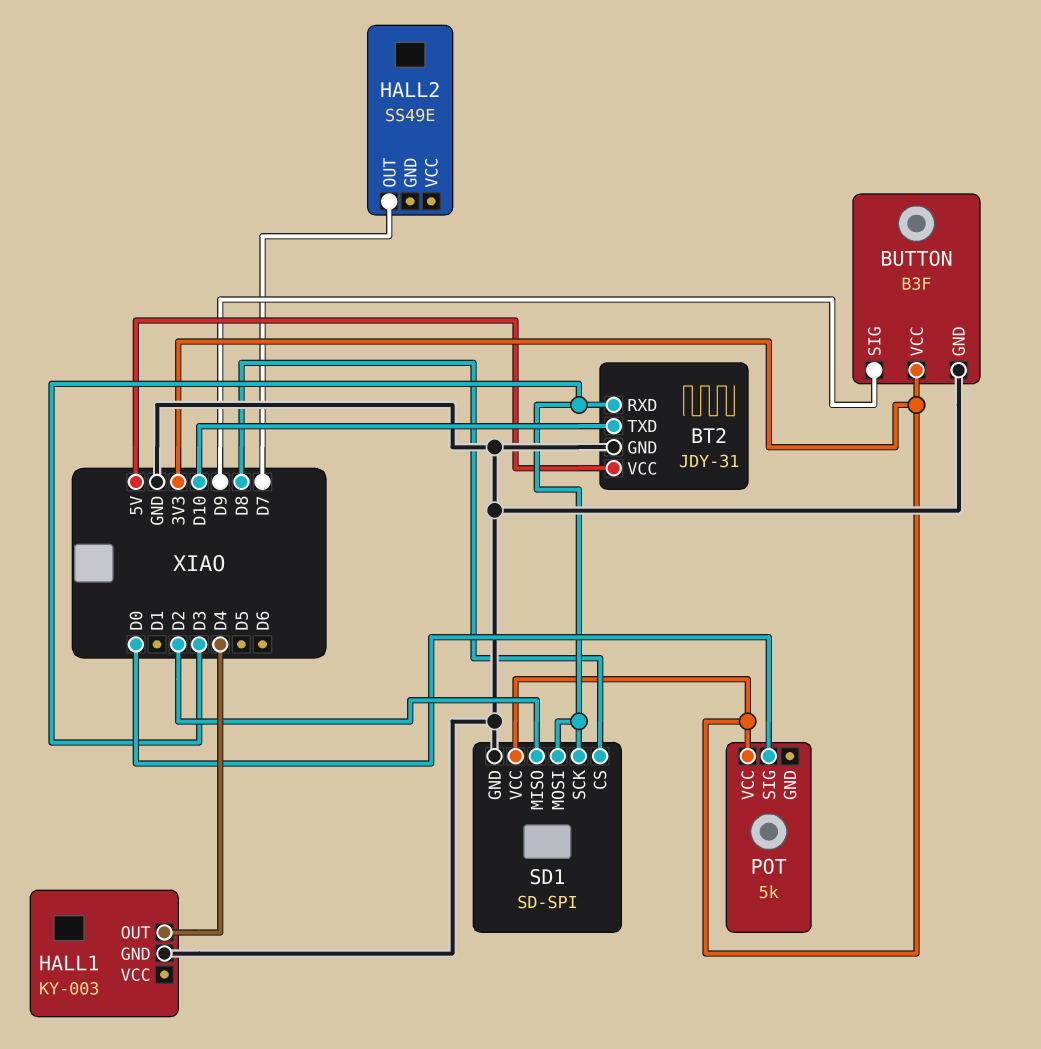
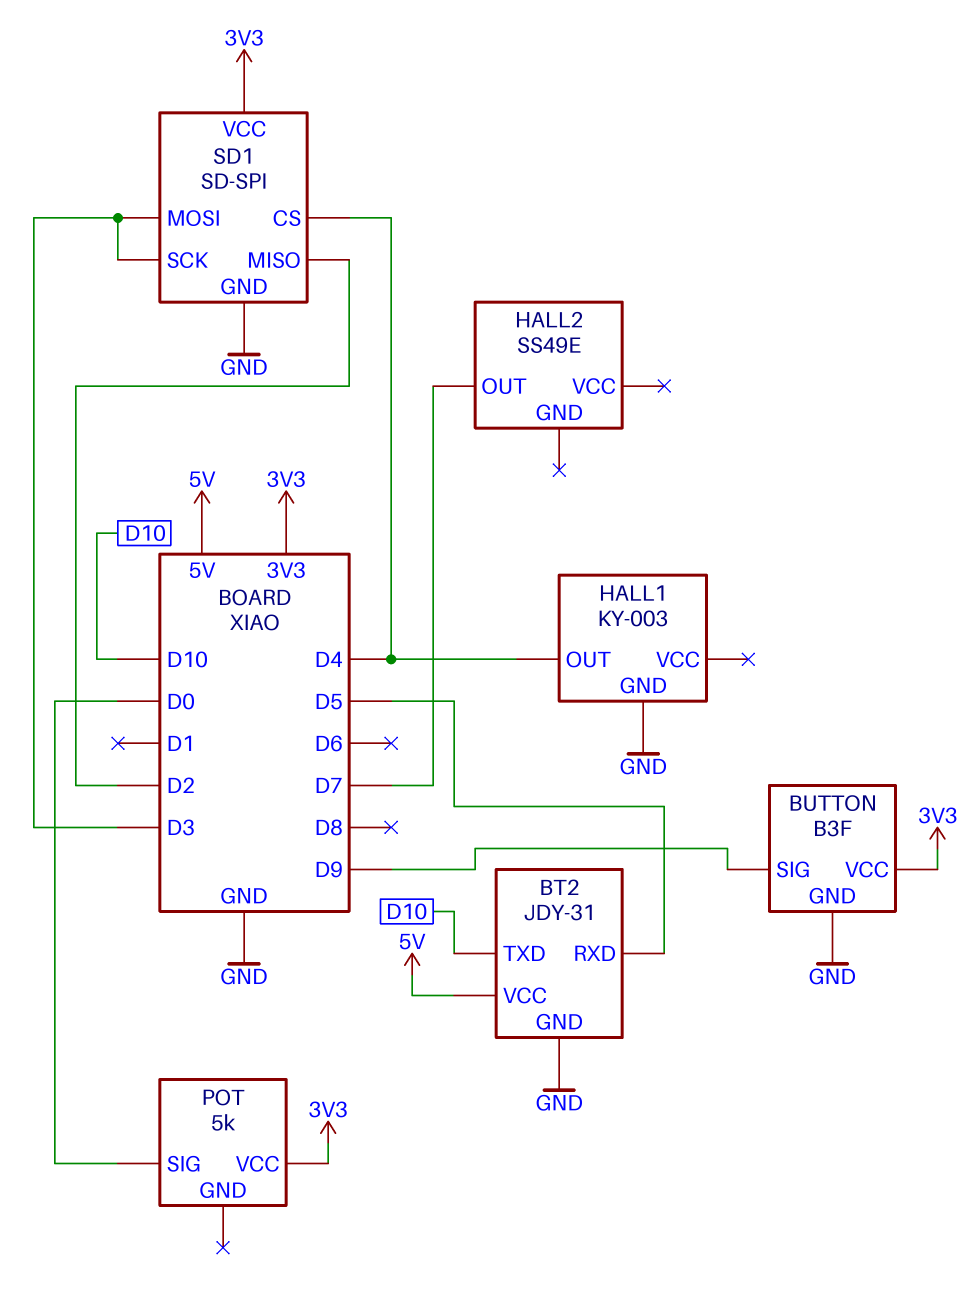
BT2 pin RXD: D3 -> D5
SD1 pin CS: D8 -> D4

